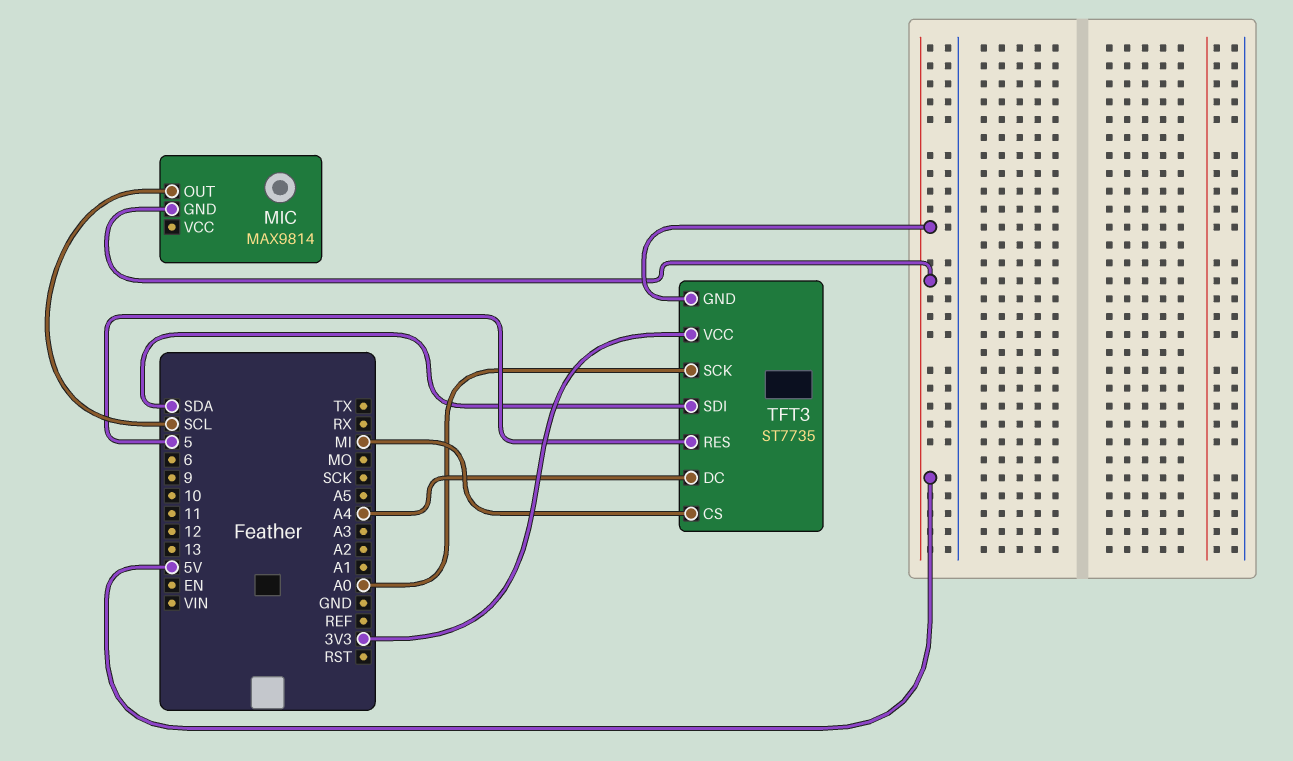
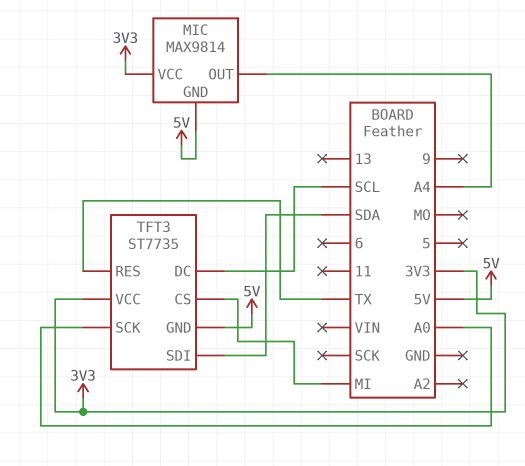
MIC pin OUT: SCL -> A4
MIC pin VCC: none -> 3V3
TFT3 pin DC: A4 -> SCL
TFT3 pin RES: 5 -> TX

